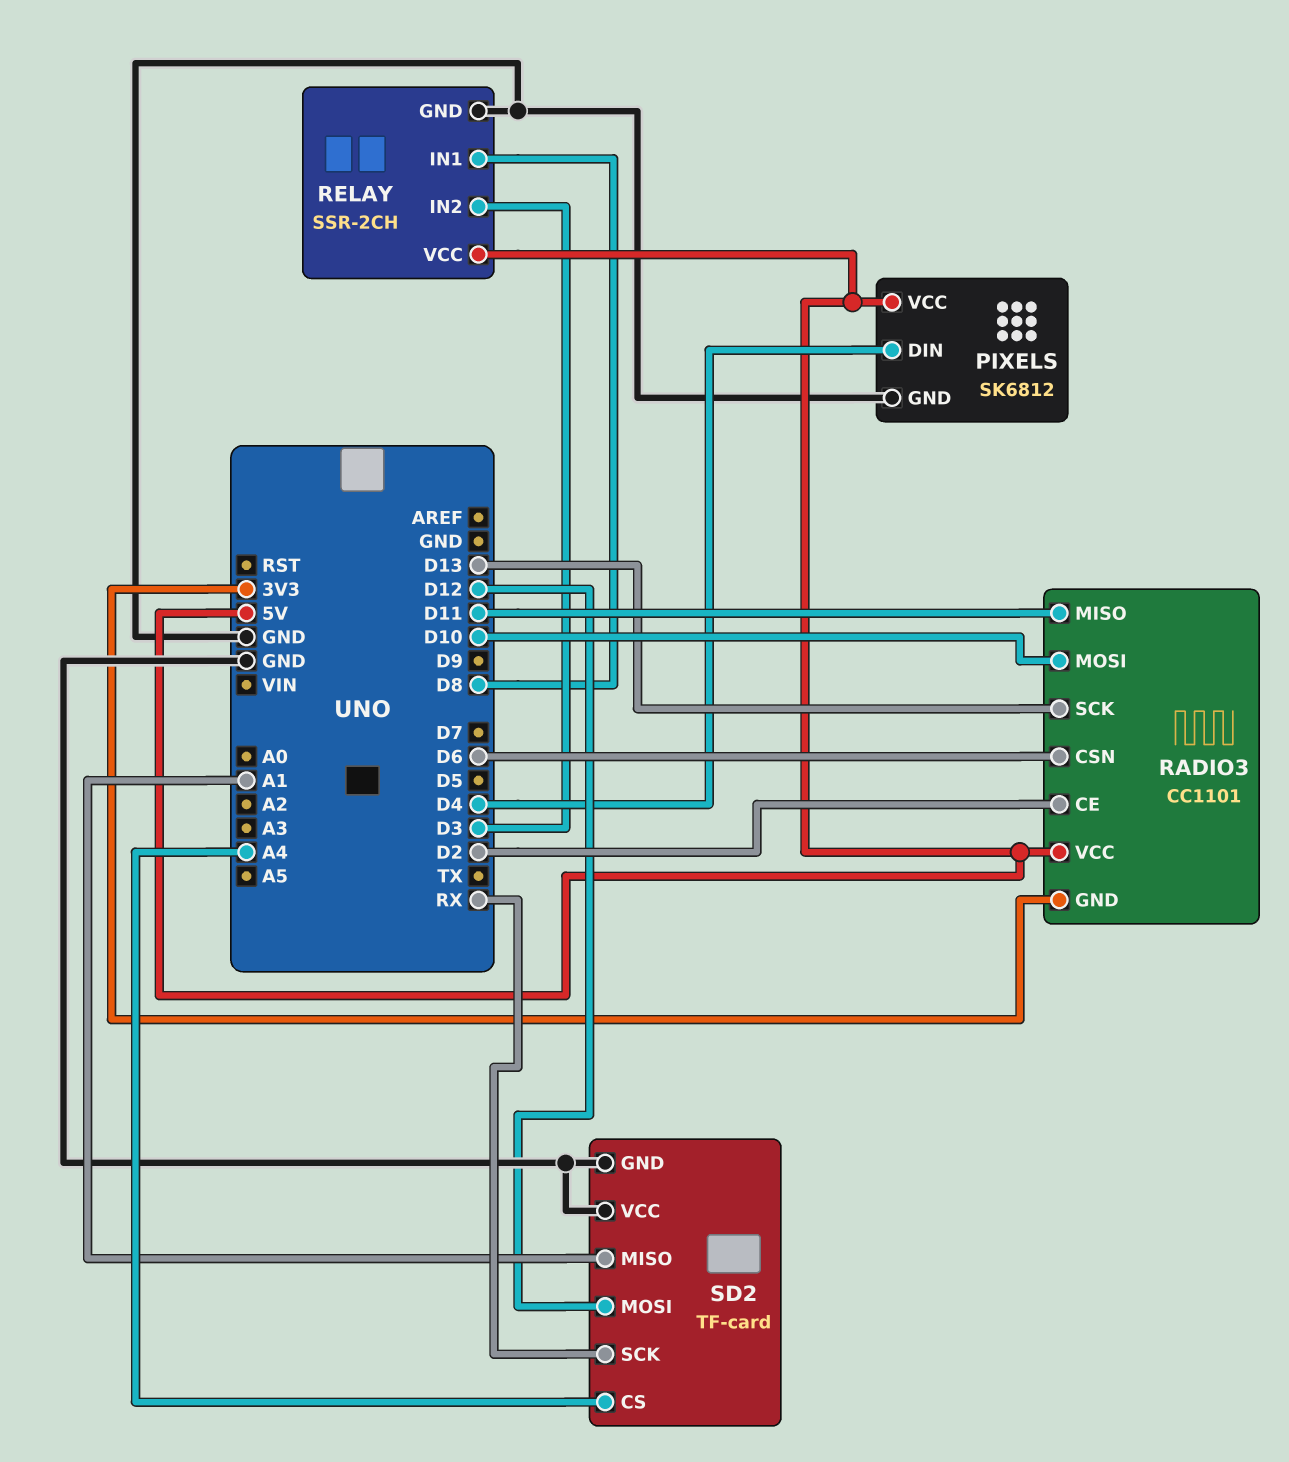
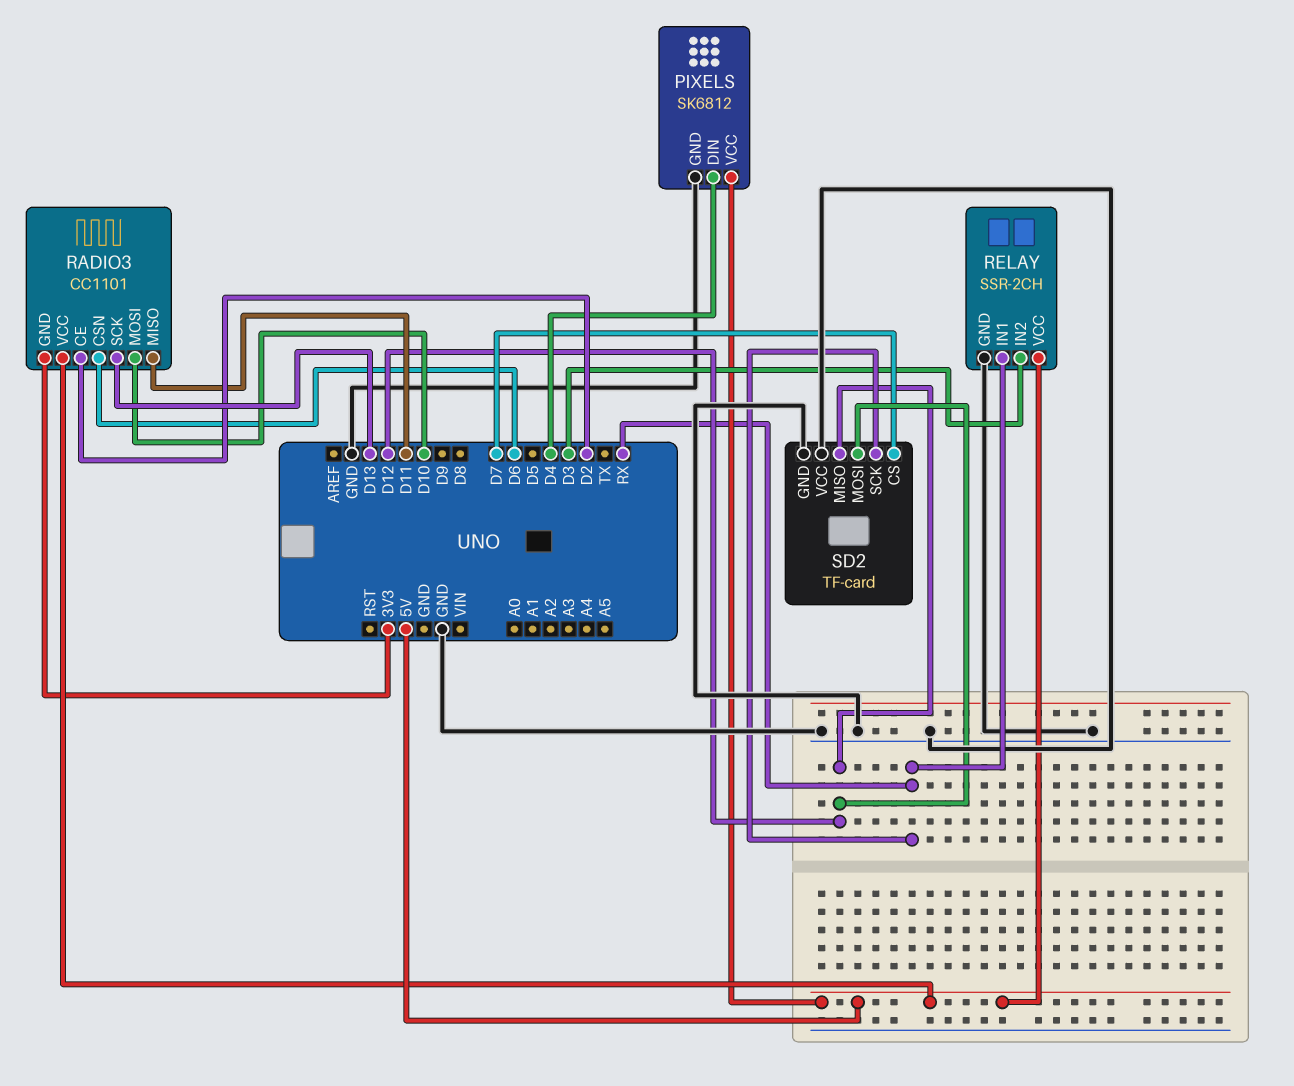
RELAY pin IN1: D8 -> RX
SD2 pin CS: A4 -> D7
SD2 pin MISO: A1 -> D12

